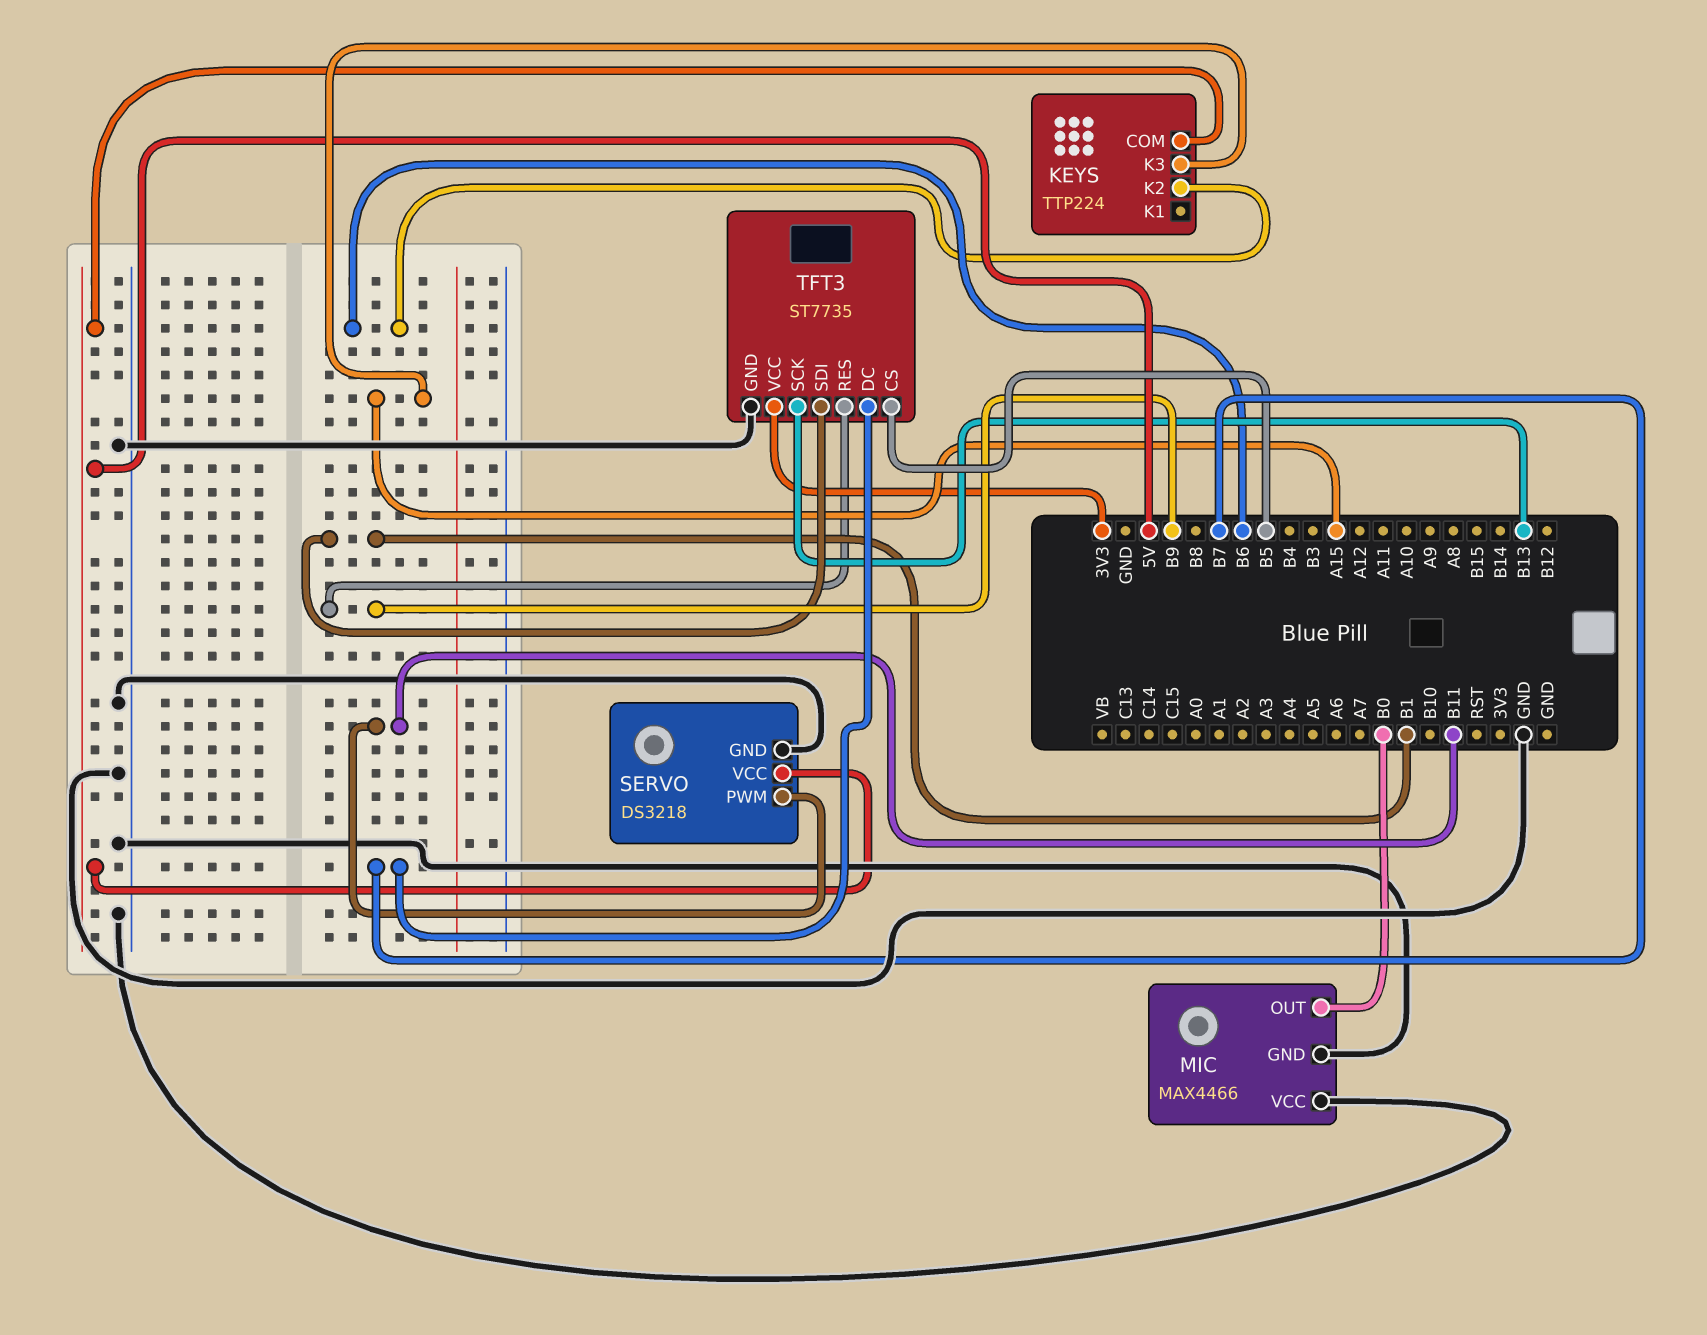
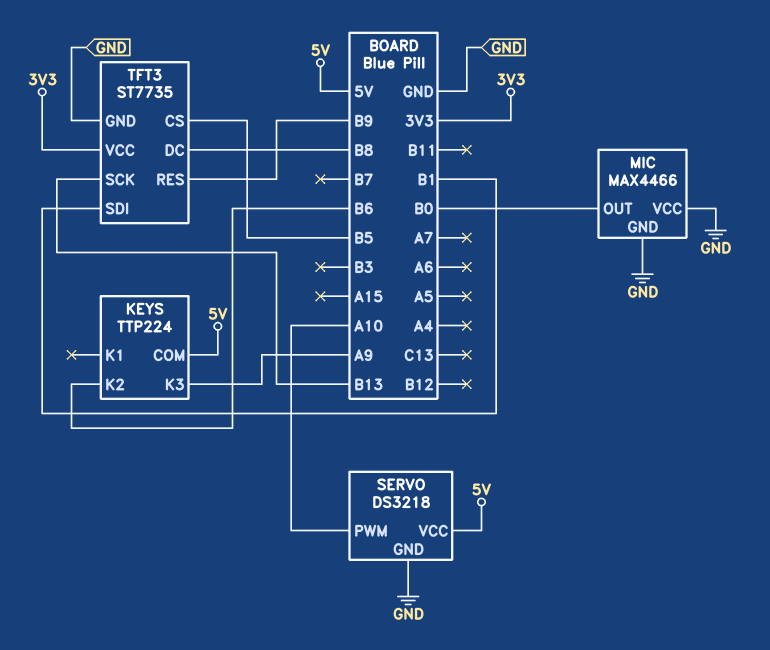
KEYS pin K3: A15 -> A9
SERVO pin PWM: B11 -> A10
TFT3 pin DC: B7 -> B8

